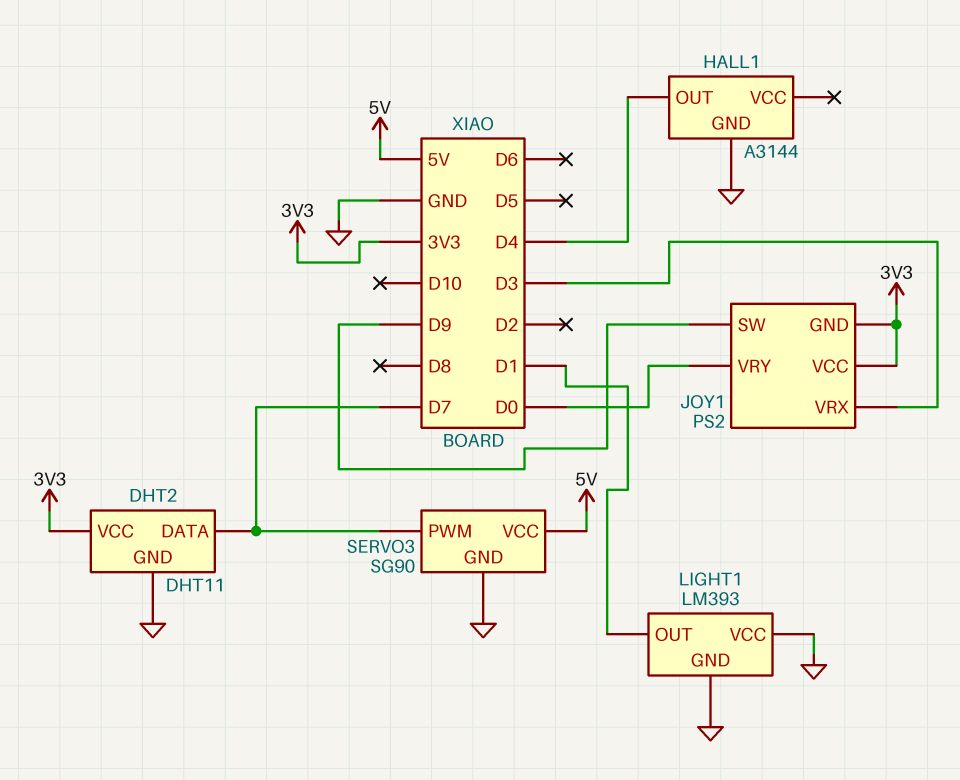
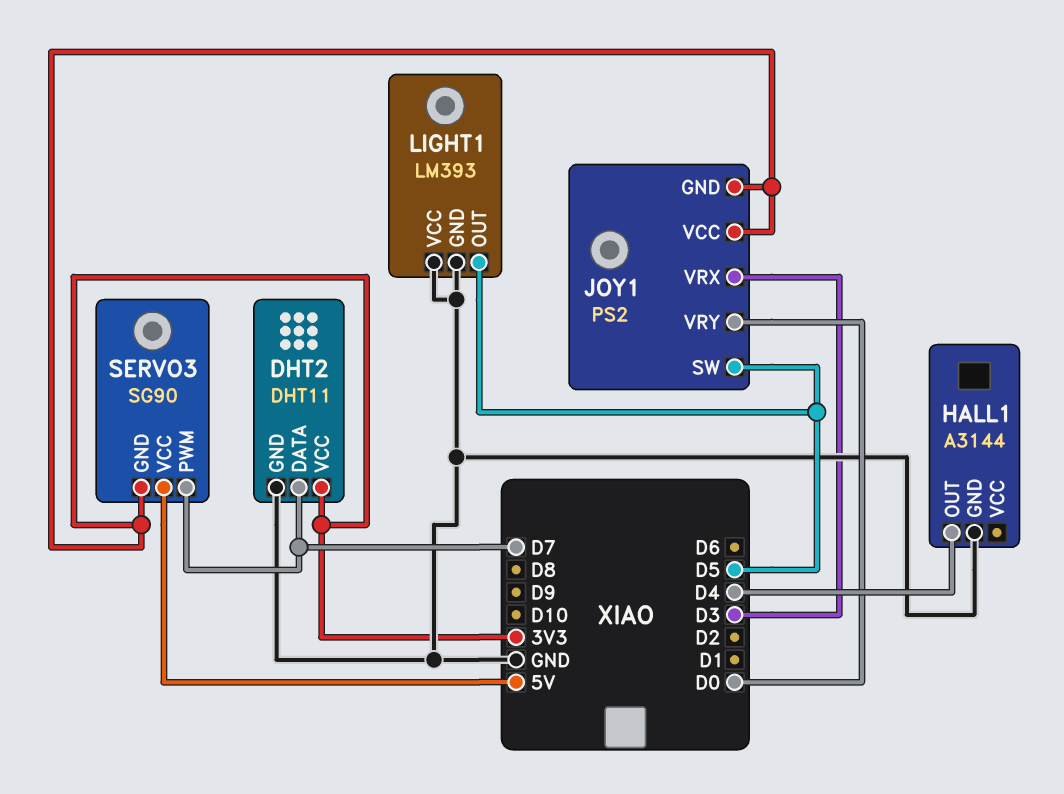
JOY1 pin SW: D9 -> D5
LIGHT1 pin OUT: D1 -> D5
SERVO3 pin GND: GND -> 3V3

